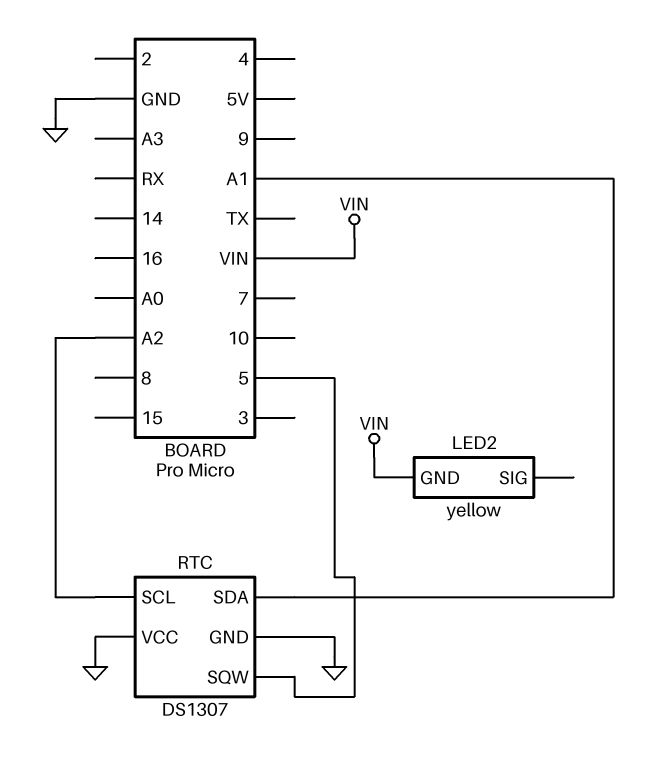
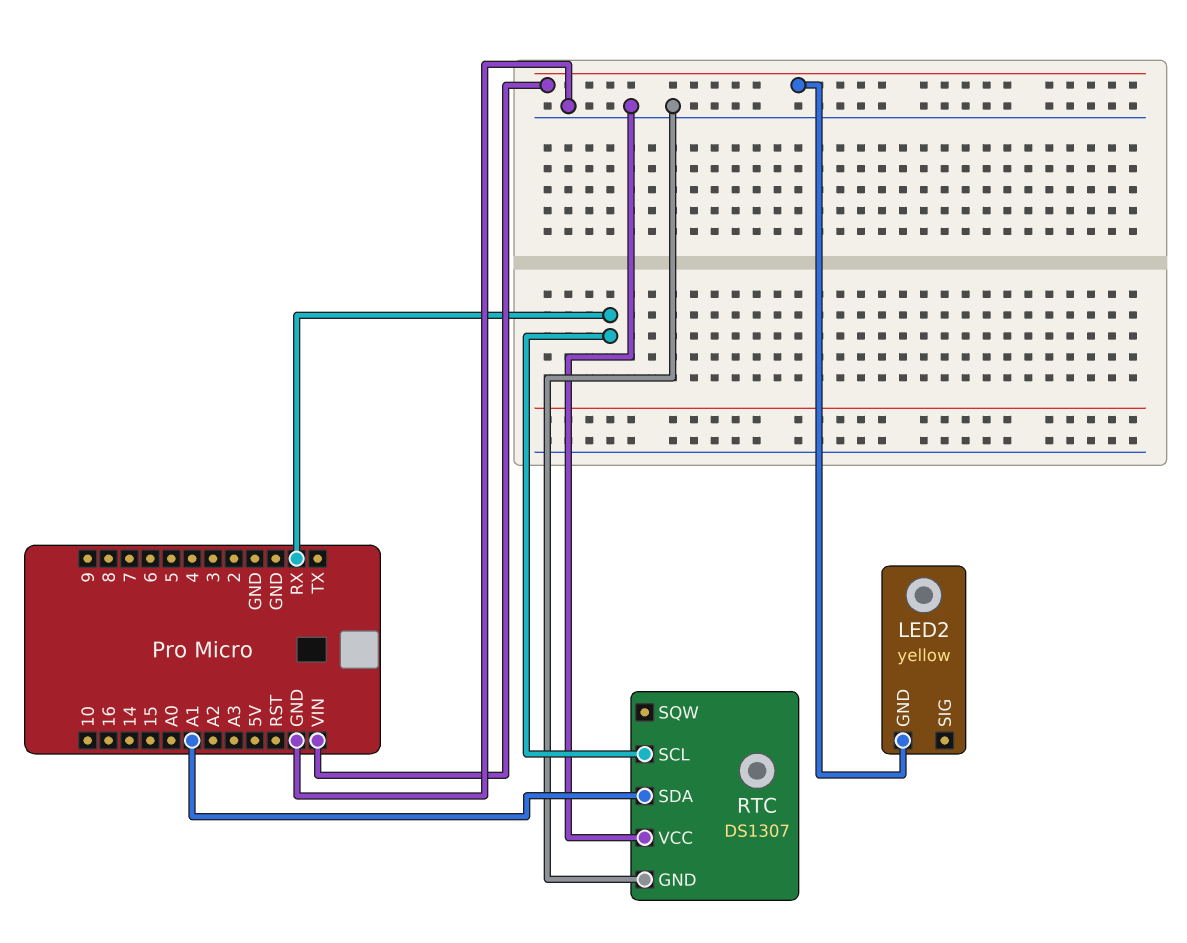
RTC pin SCL: A2 -> RX
RTC pin SQW: 5 -> none

